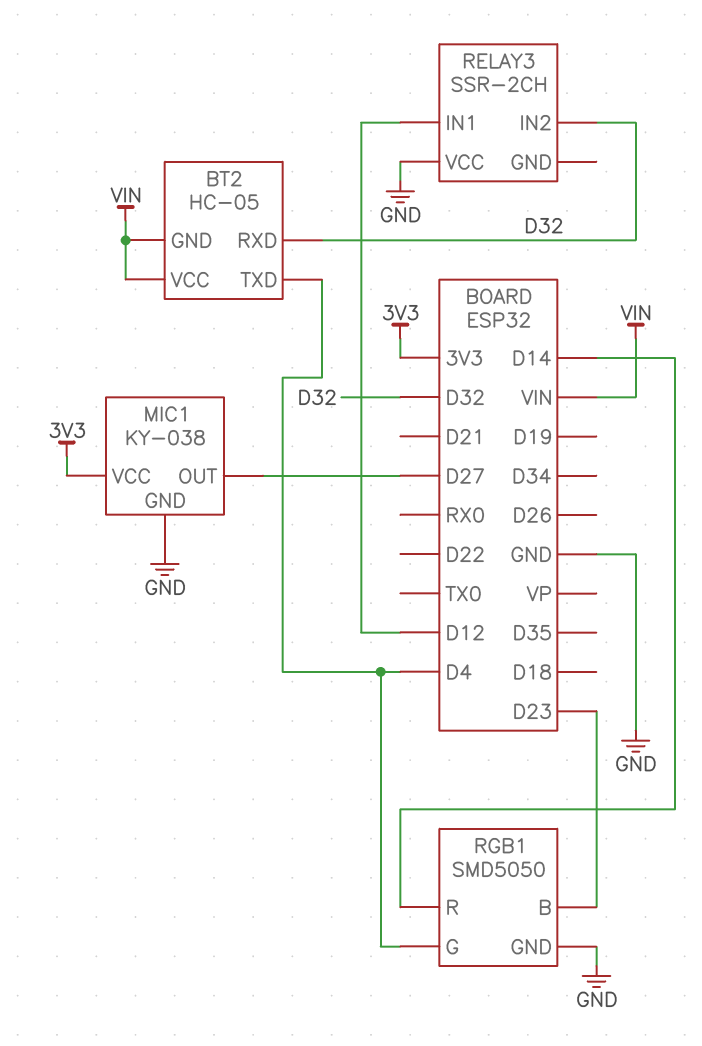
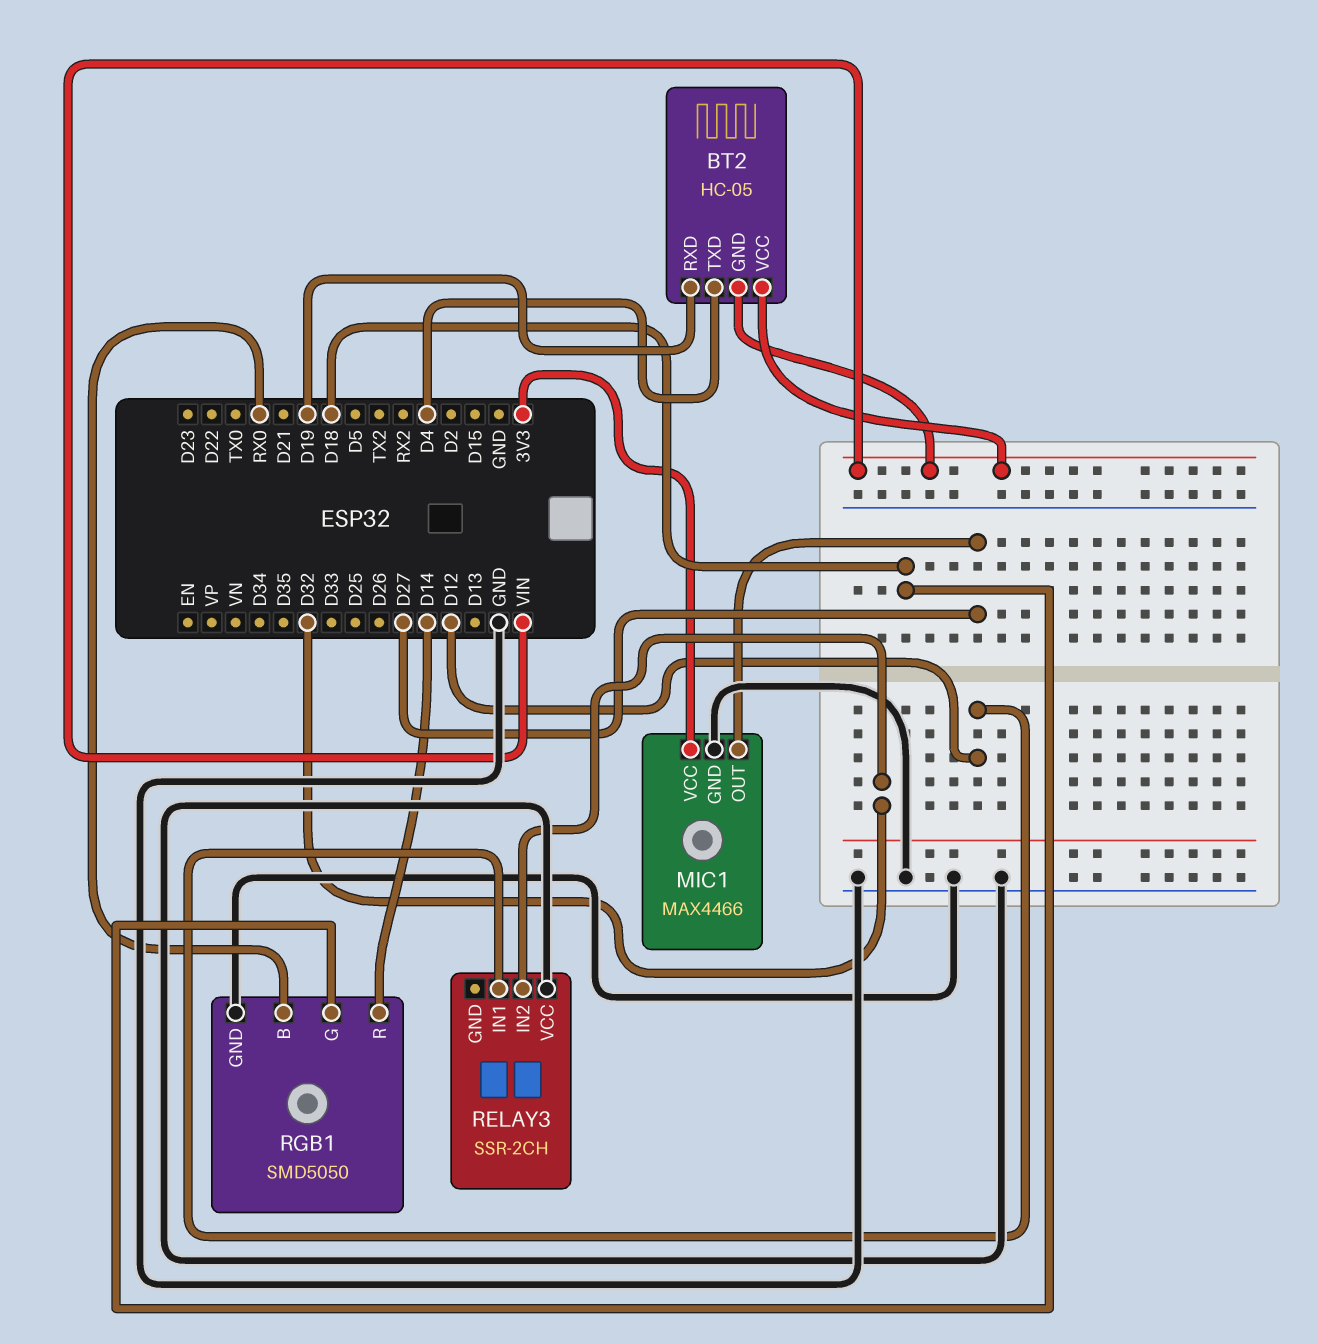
BT2 pin RXD: D32 -> D19
MIC1: KY-038 -> MAX4466
RGB1 pin B: D23 -> RX0
RGB1 pin G: D4 -> D18

